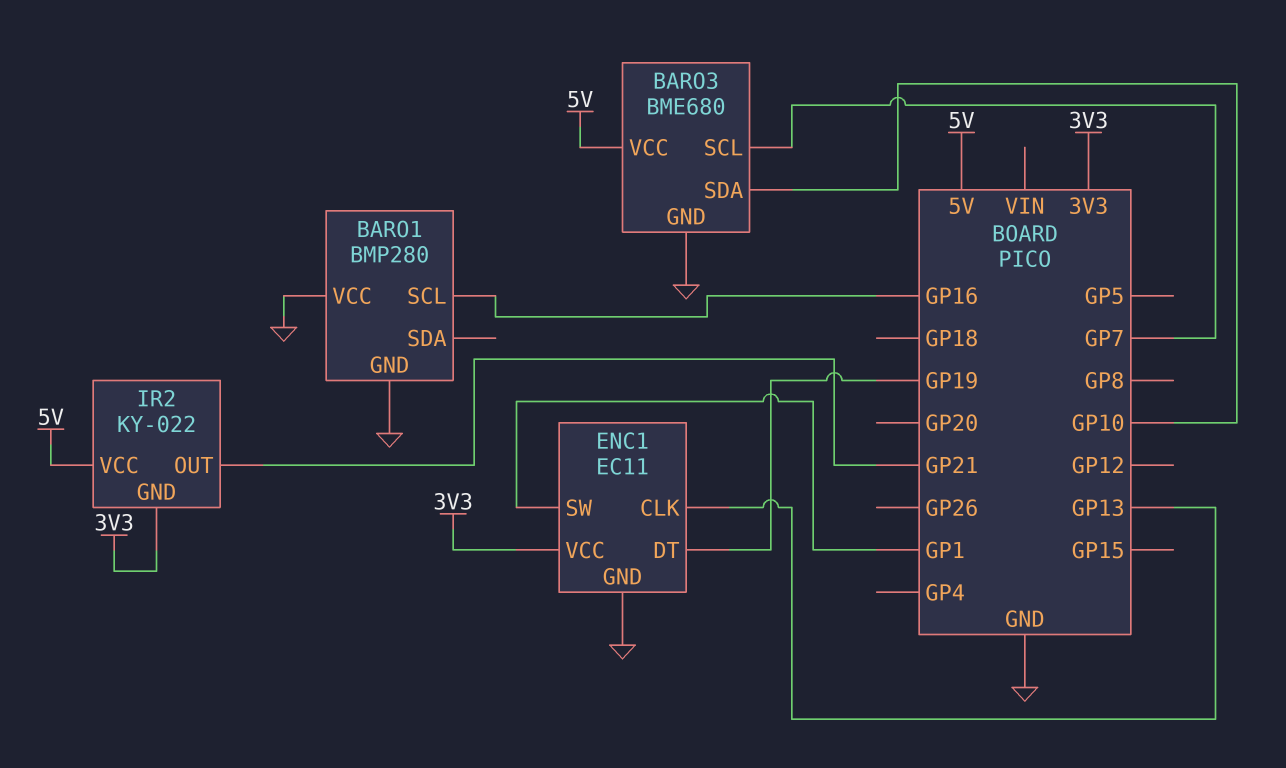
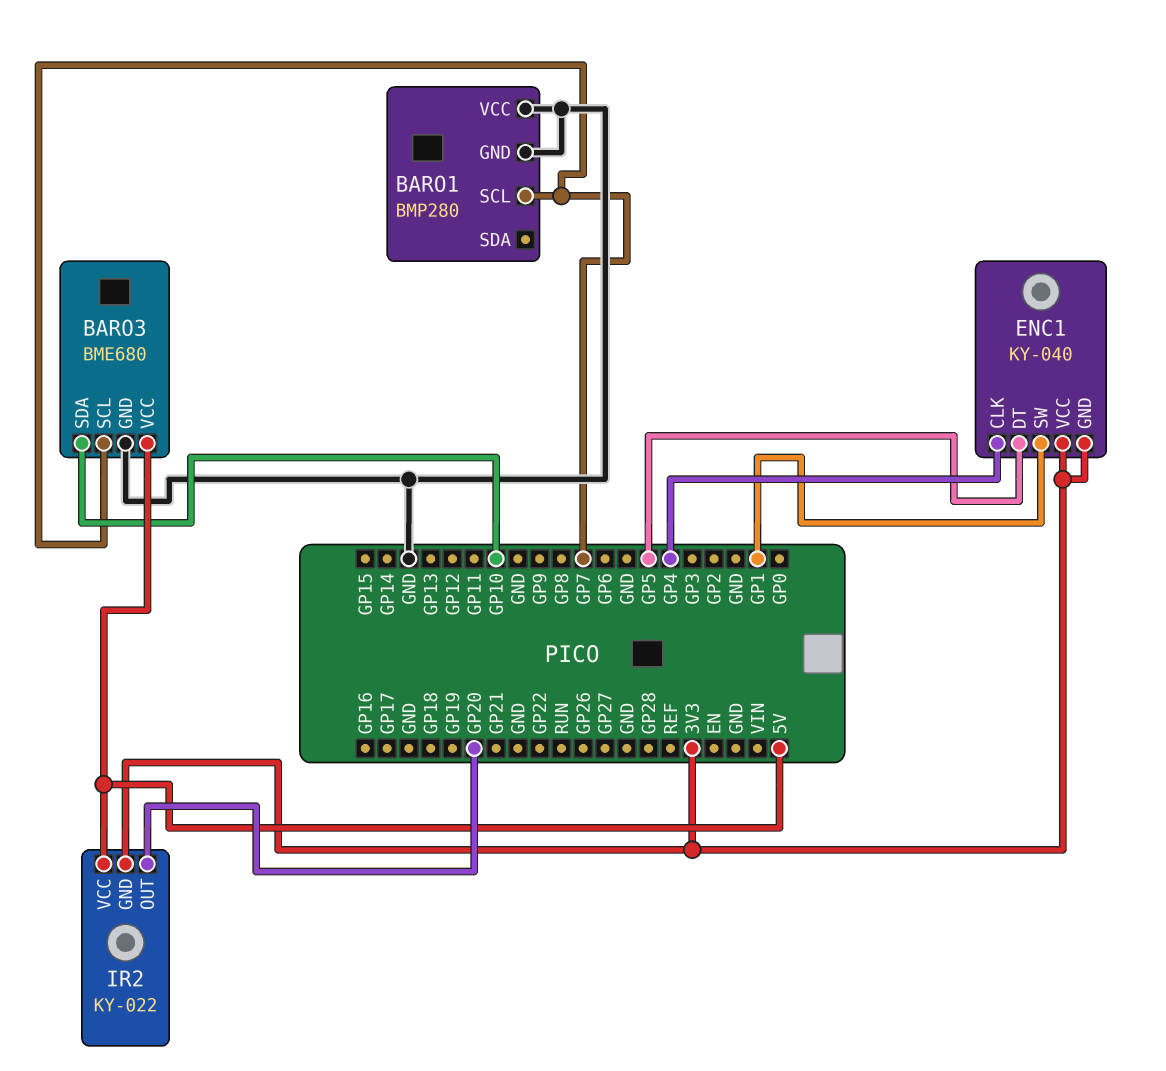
BARO1 pin SCL: GP16 -> GP7
ENC1: EC11 -> KY-040
ENC1 pin CLK: GP13 -> GP4
ENC1 pin DT: GP19 -> GP5
ENC1 pin GND: GND -> 3V3
IR2 pin OUT: GP21 -> GP20

